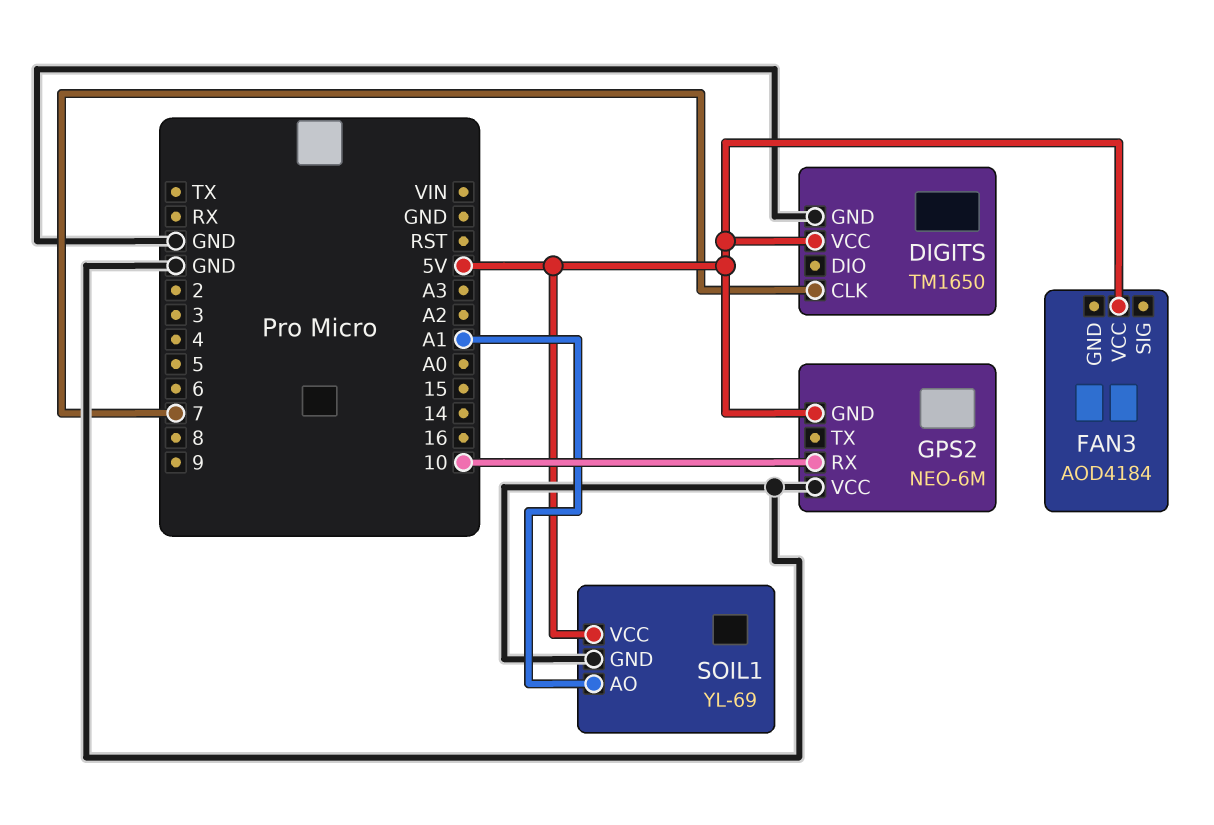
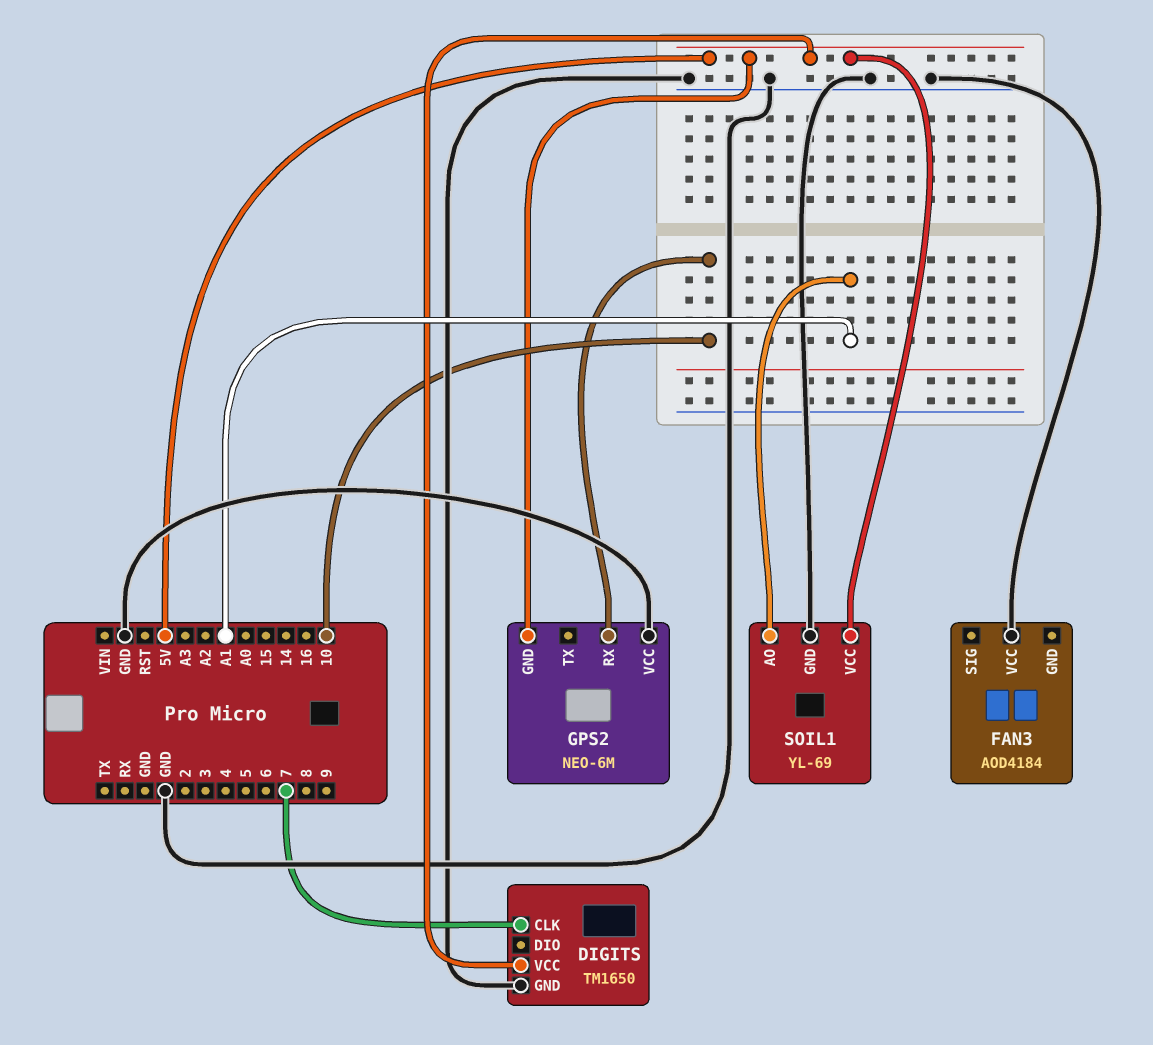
FAN3 pin VCC: 5V -> GND

